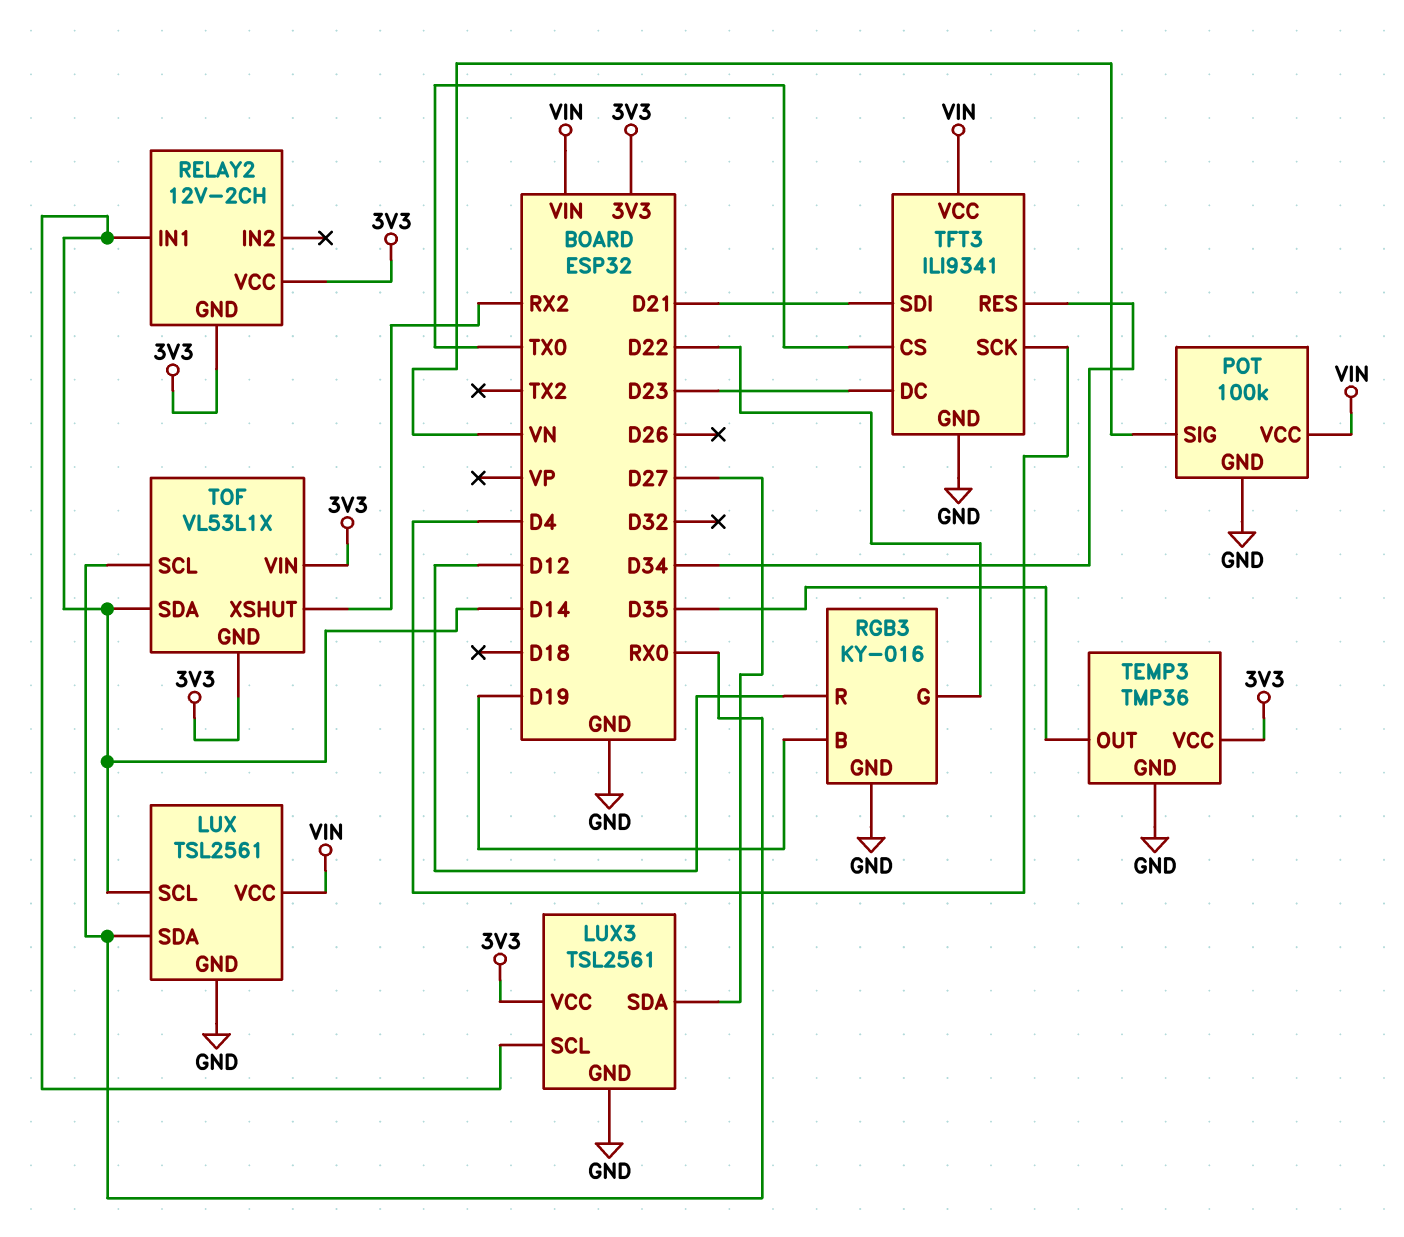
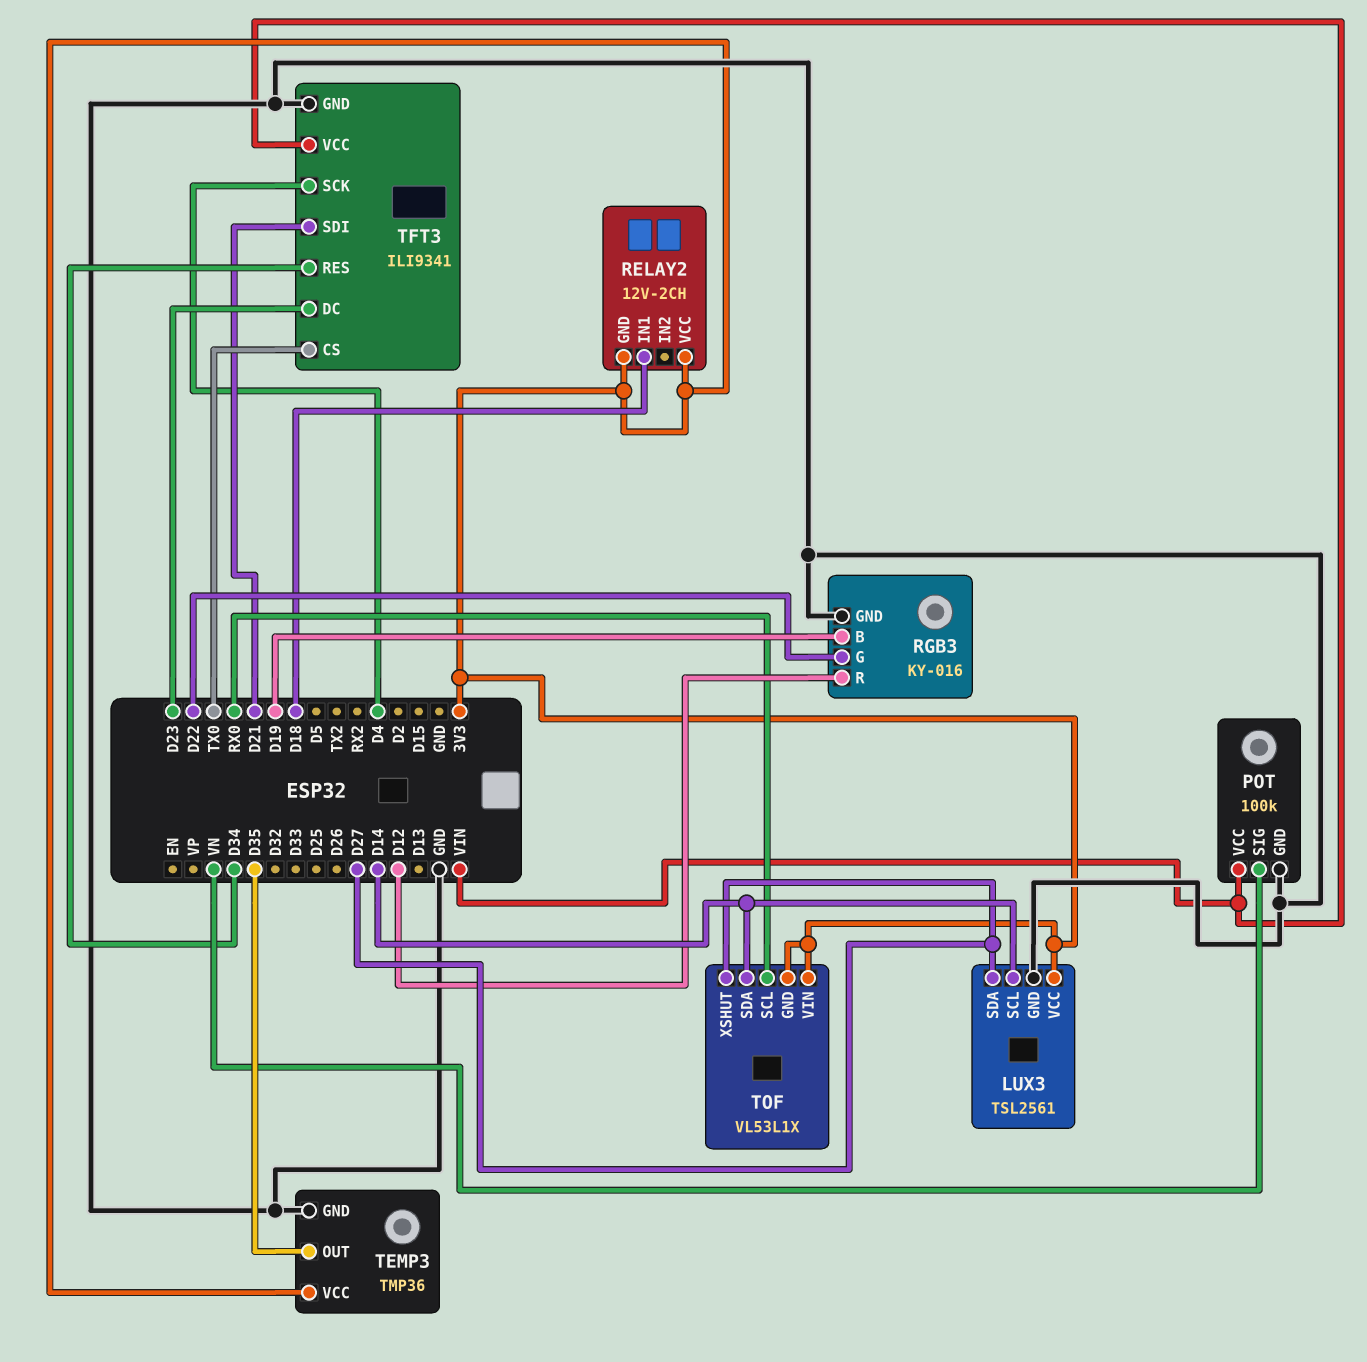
LUX: TSL2561 -> none
LUX pin GND: GND -> none
LUX pin SCL: D14 -> none
LUX pin SDA: RX0 -> none
LUX pin VCC: VIN -> none
RELAY2 pin IN1: D14 -> D18
TOF pin XSHUT: RX2 -> D27

